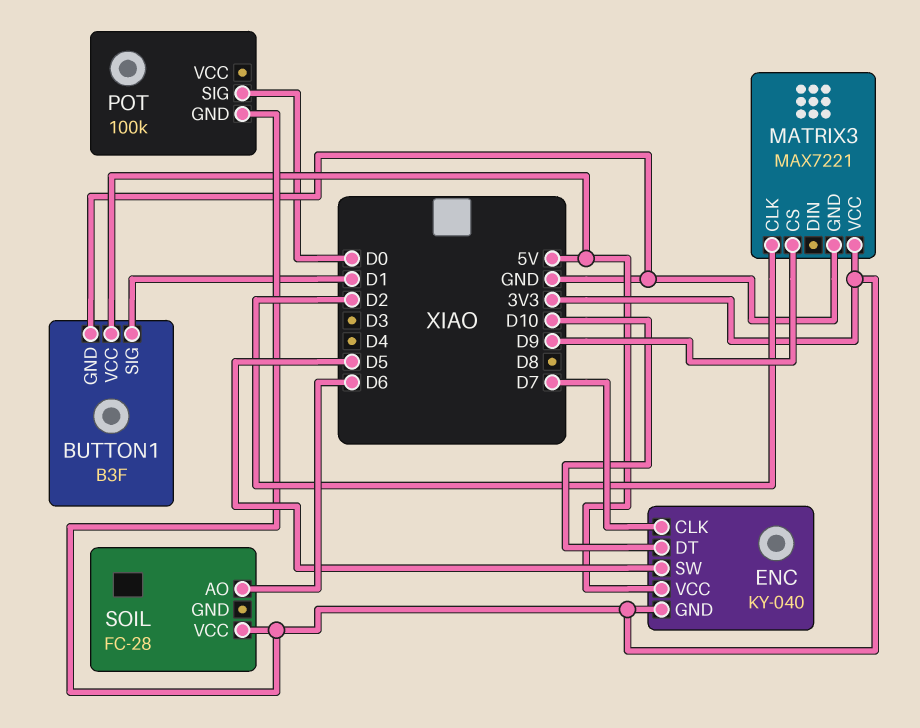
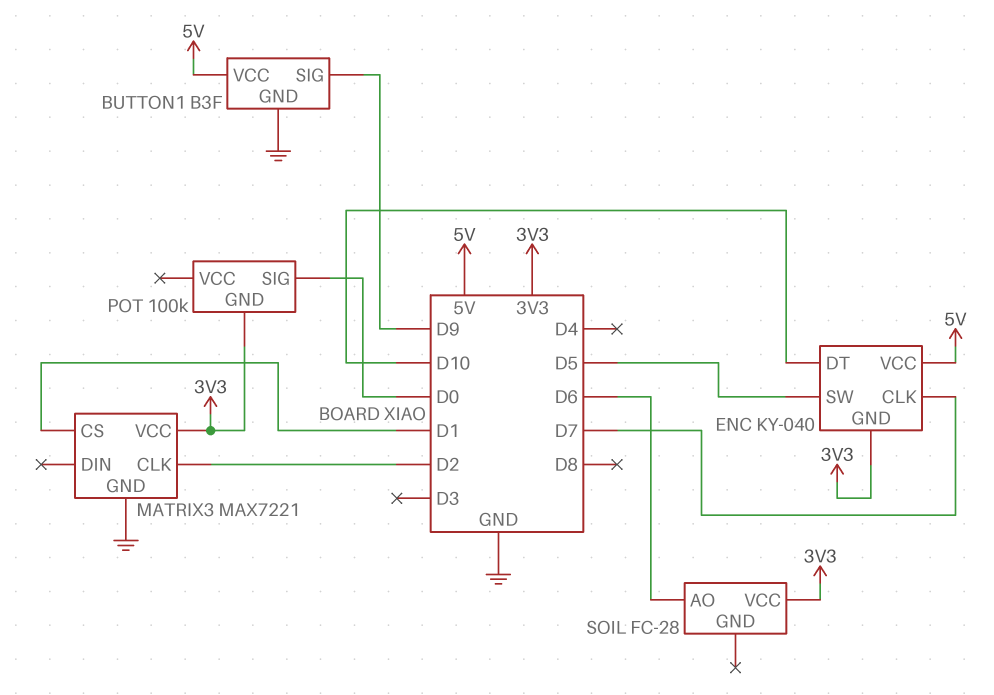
BUTTON1 pin SIG: D1 -> D9
MATRIX3 pin CS: D9 -> D1

